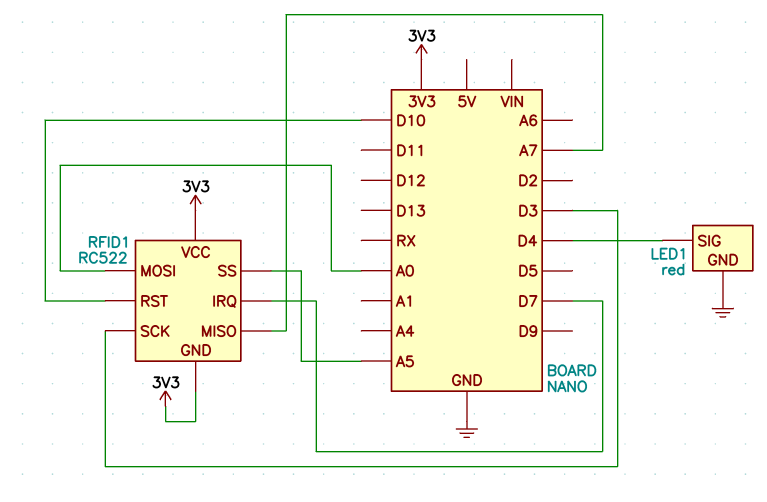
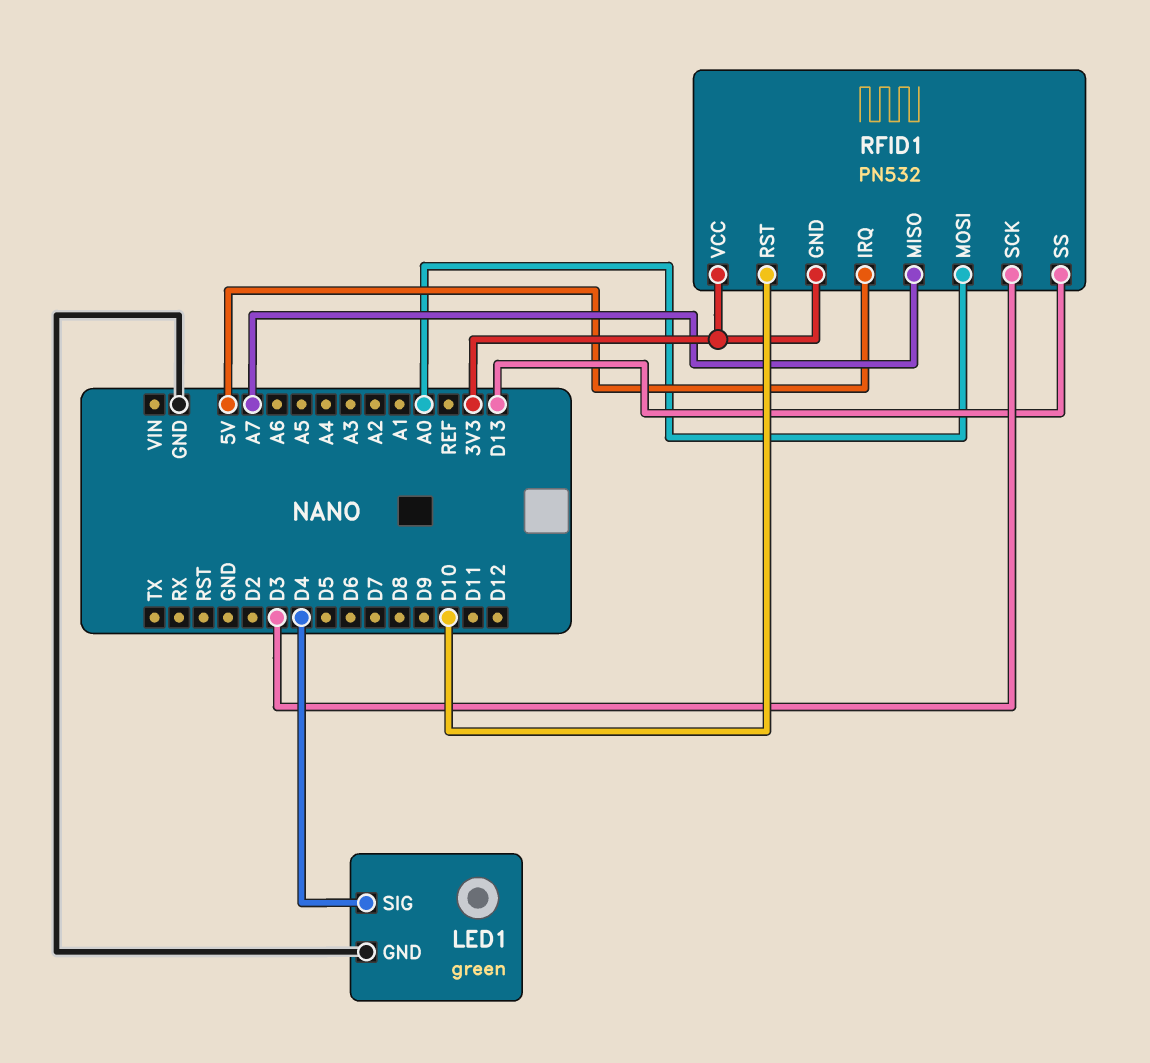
LED1: red -> green
RFID1: RC522 -> PN532
RFID1 pin IRQ: D7 -> 5V
RFID1 pin SS: A5 -> D13

